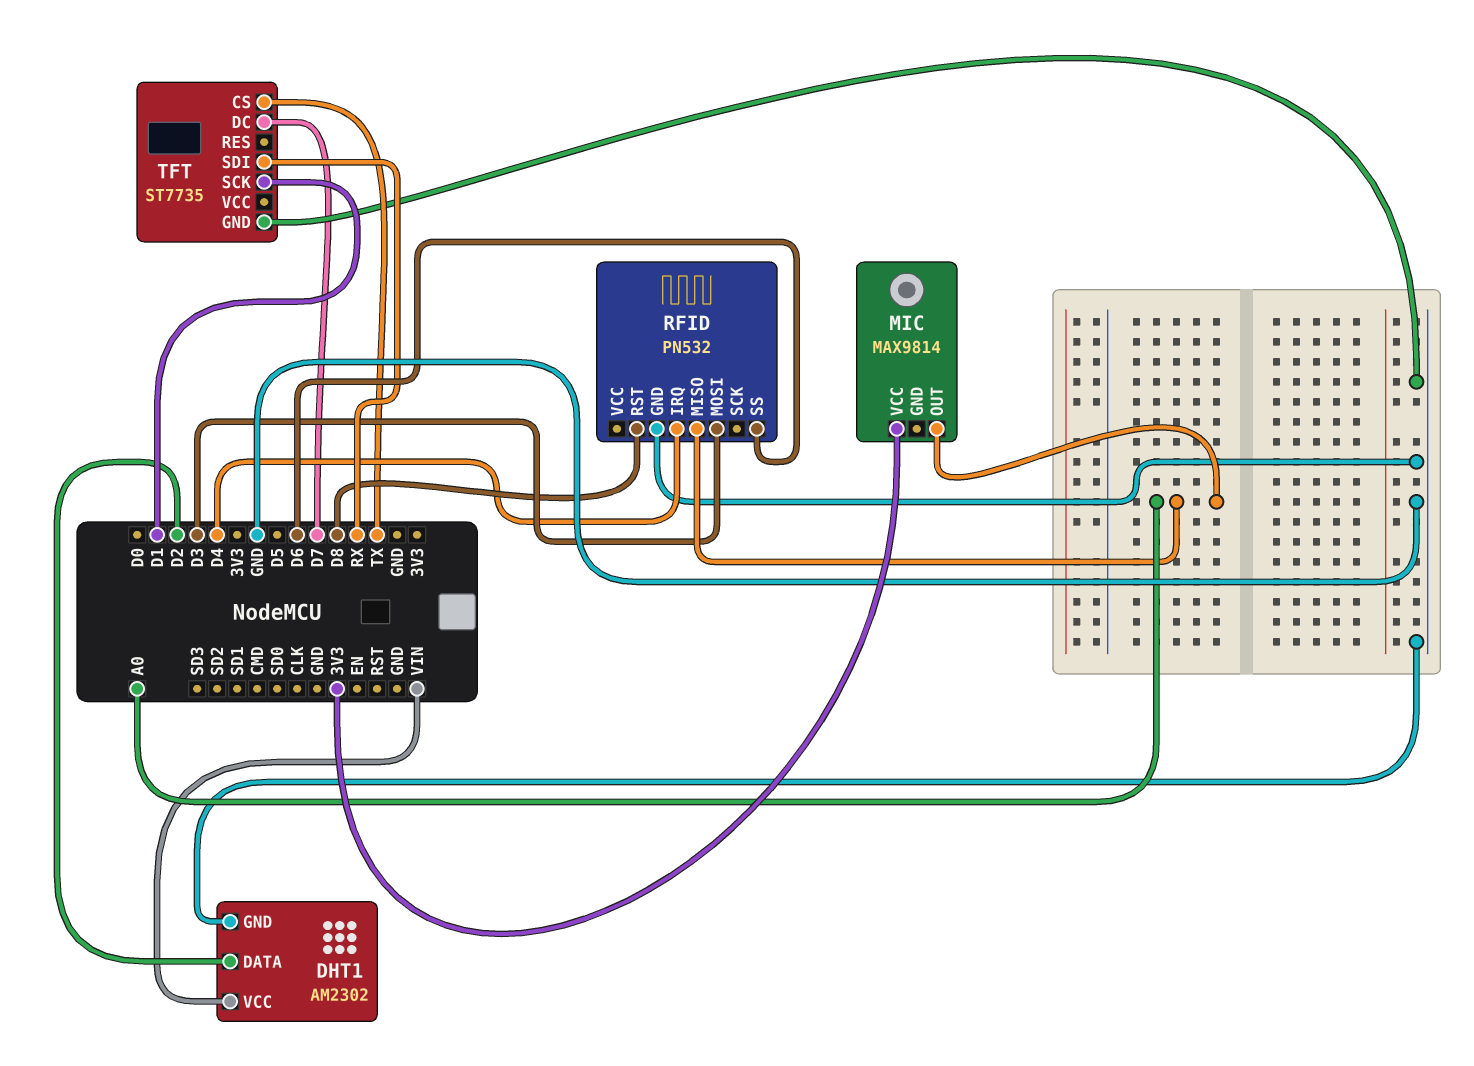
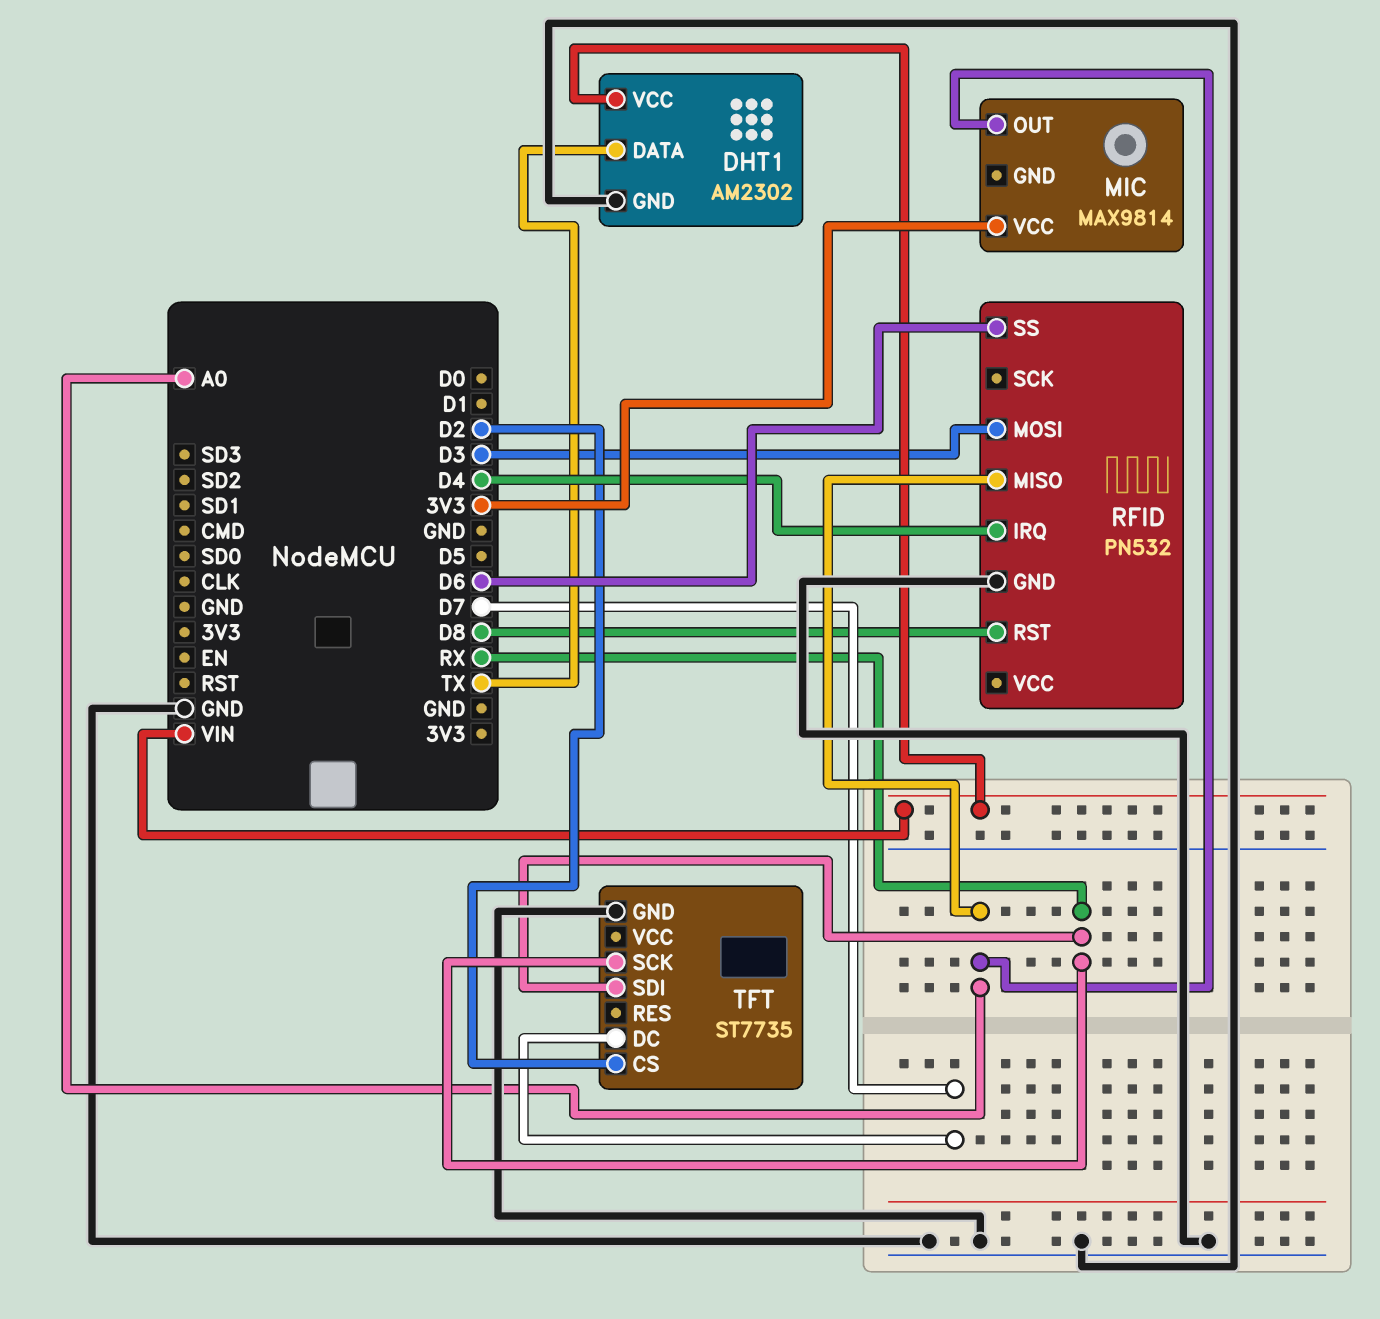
DHT1 pin DATA: D2 -> TX
TFT pin CS: TX -> D2
TFT pin SCK: D1 -> RX

